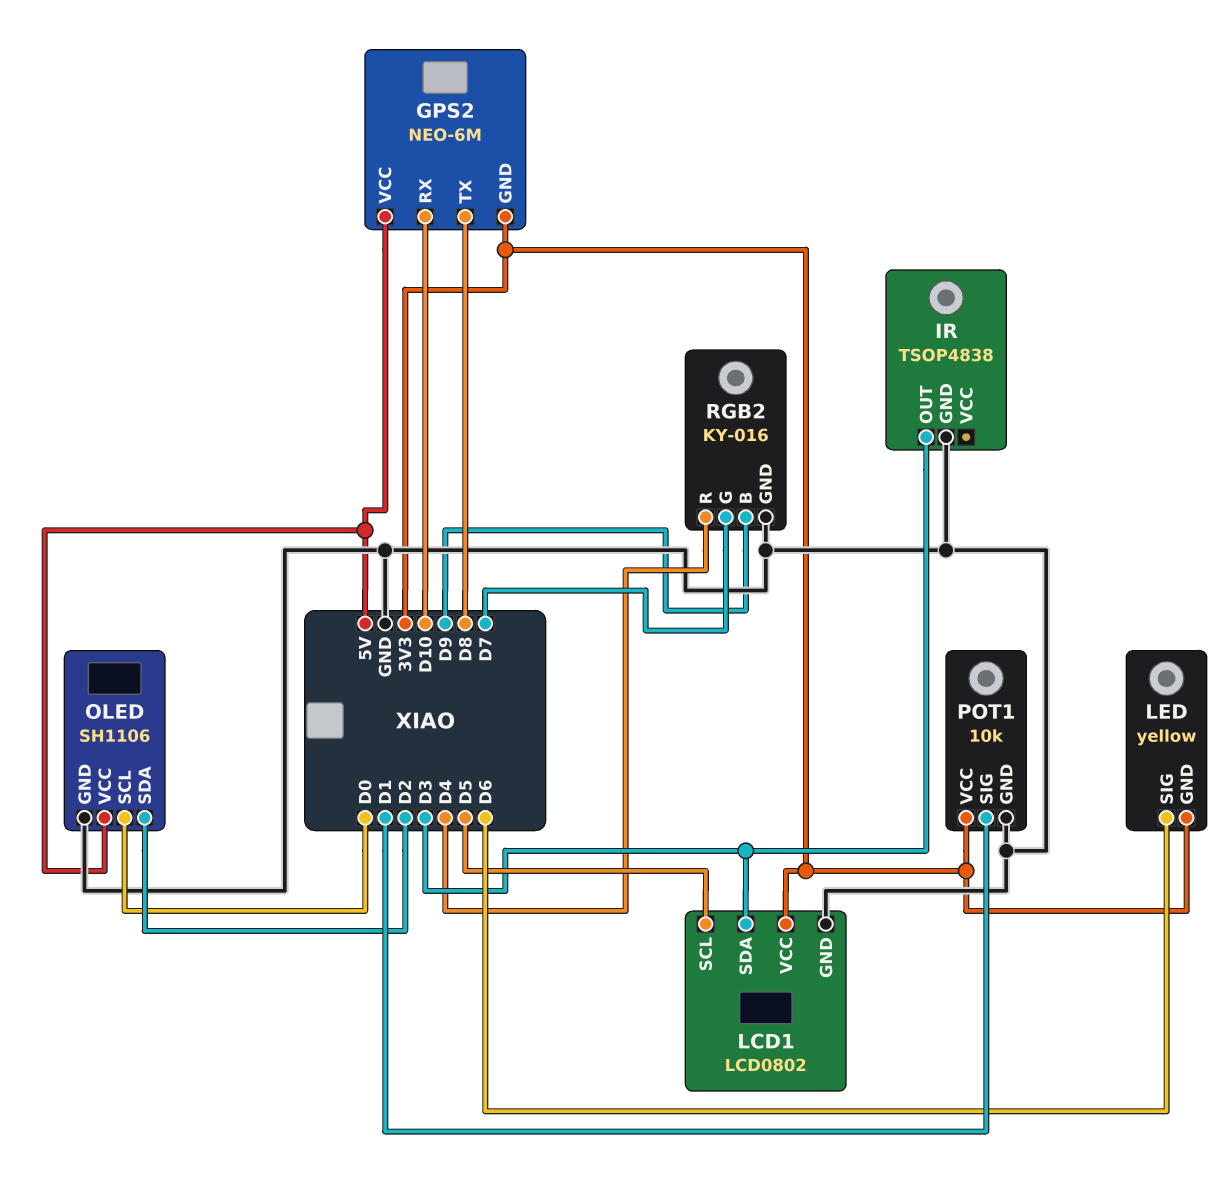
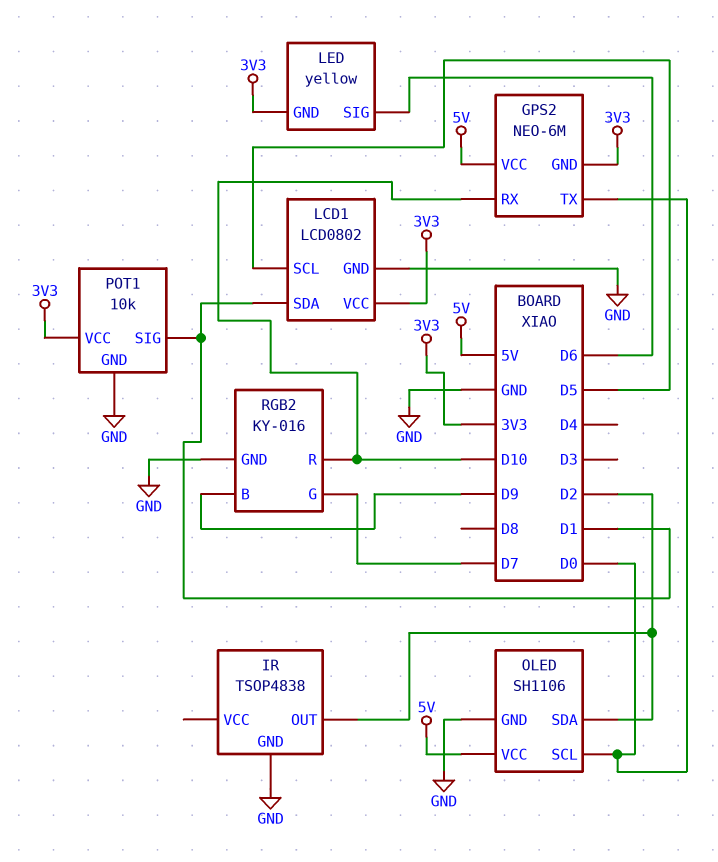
GPS2 pin TX: D8 -> D0
IR pin OUT: D3 -> D2
LCD1 pin SDA: D3 -> D1
RGB2 pin R: D4 -> D10

